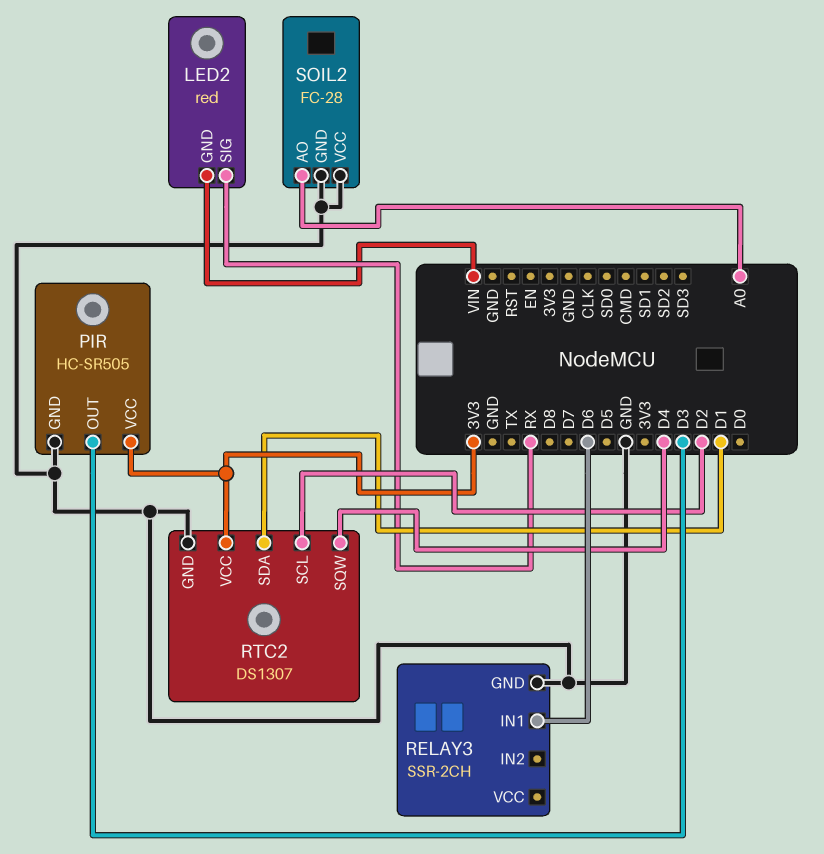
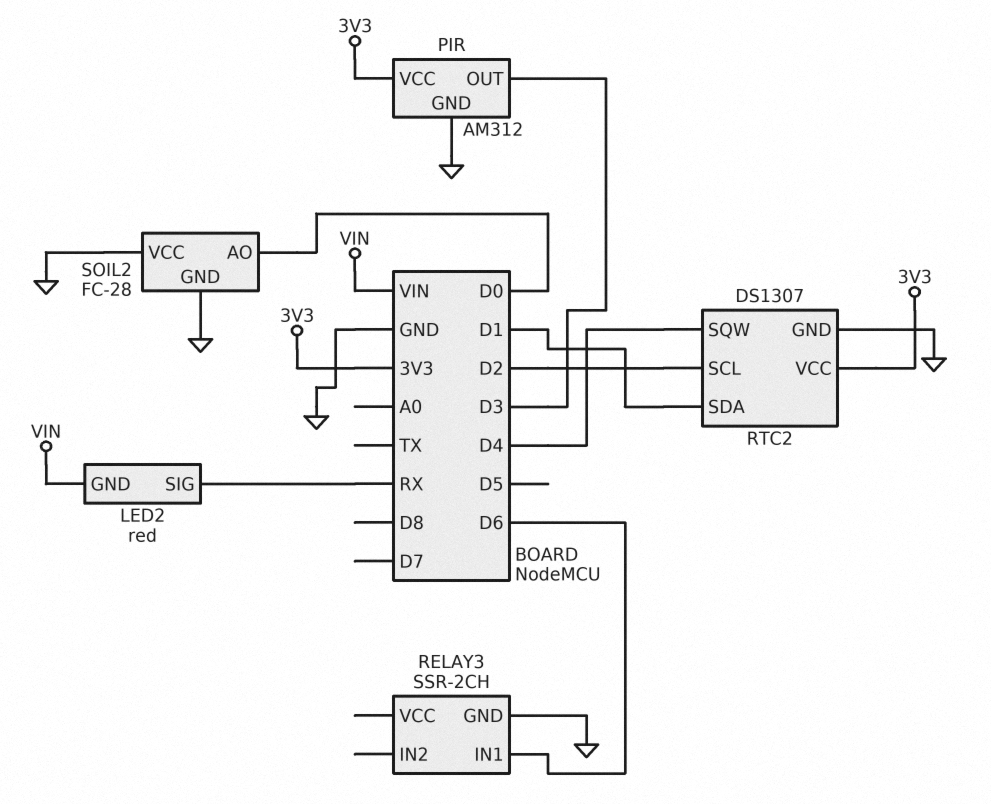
PIR: HC-SR505 -> AM312
SOIL2 pin AO: A0 -> D0

